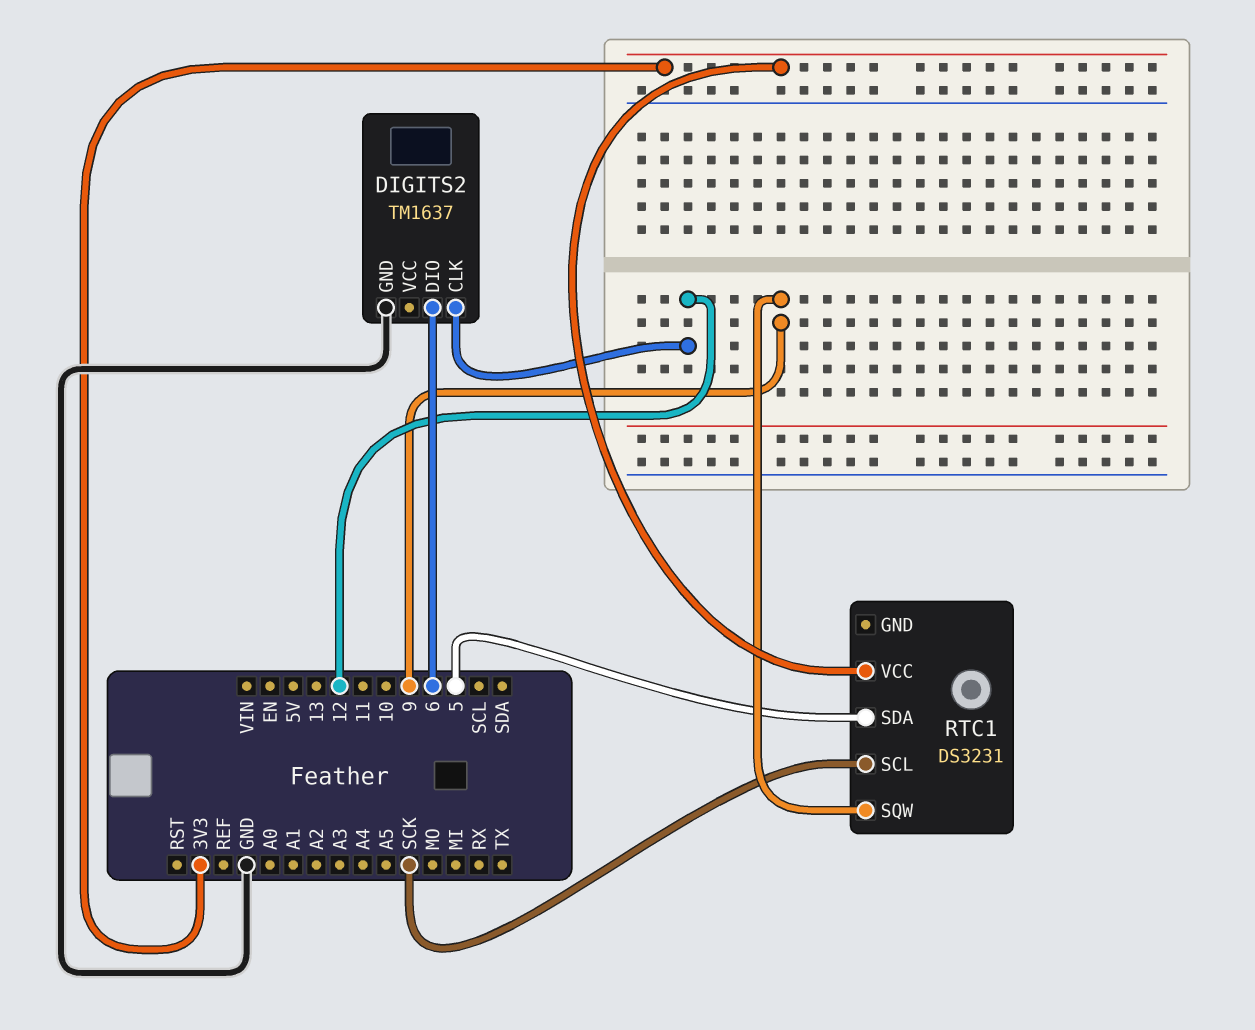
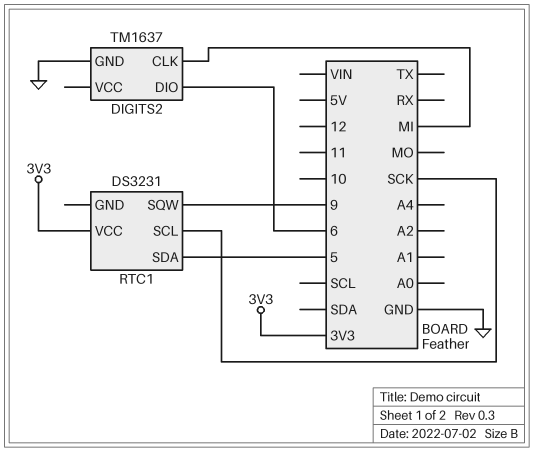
DIGITS2 pin CLK: 12 -> MI

